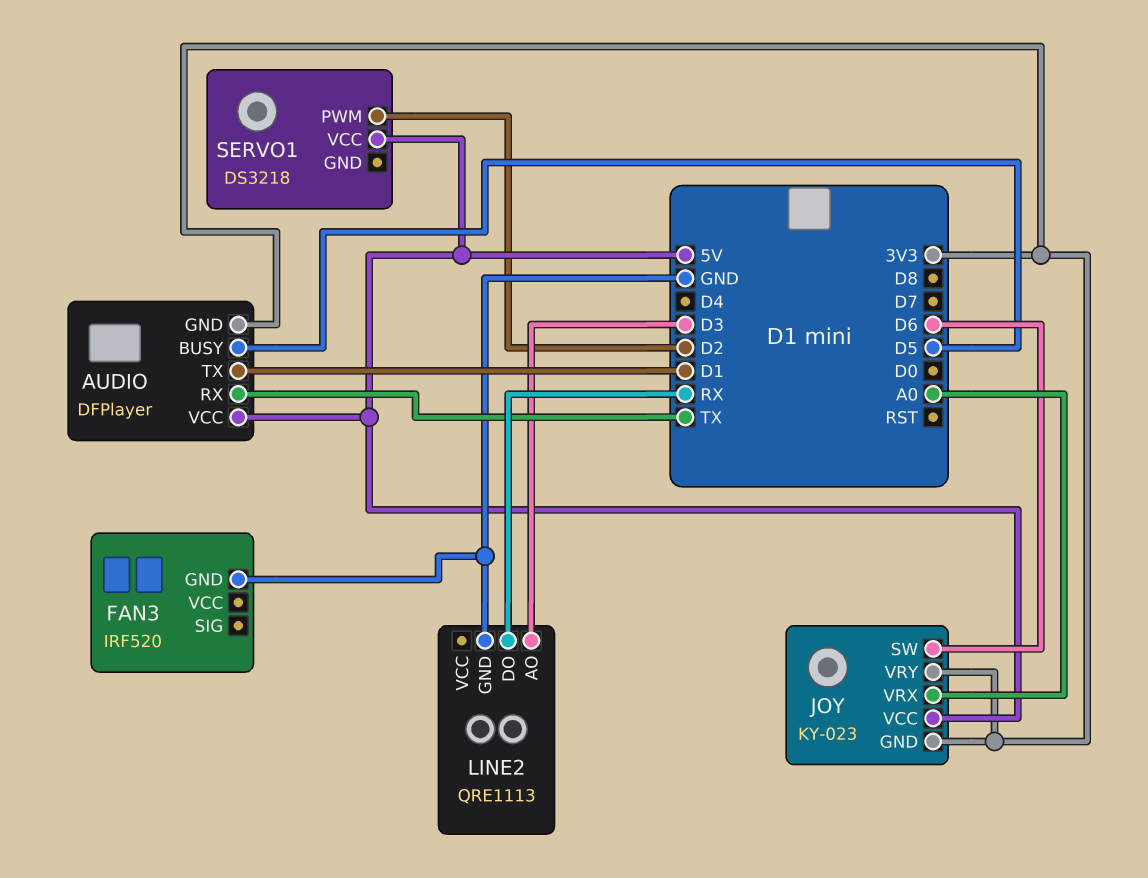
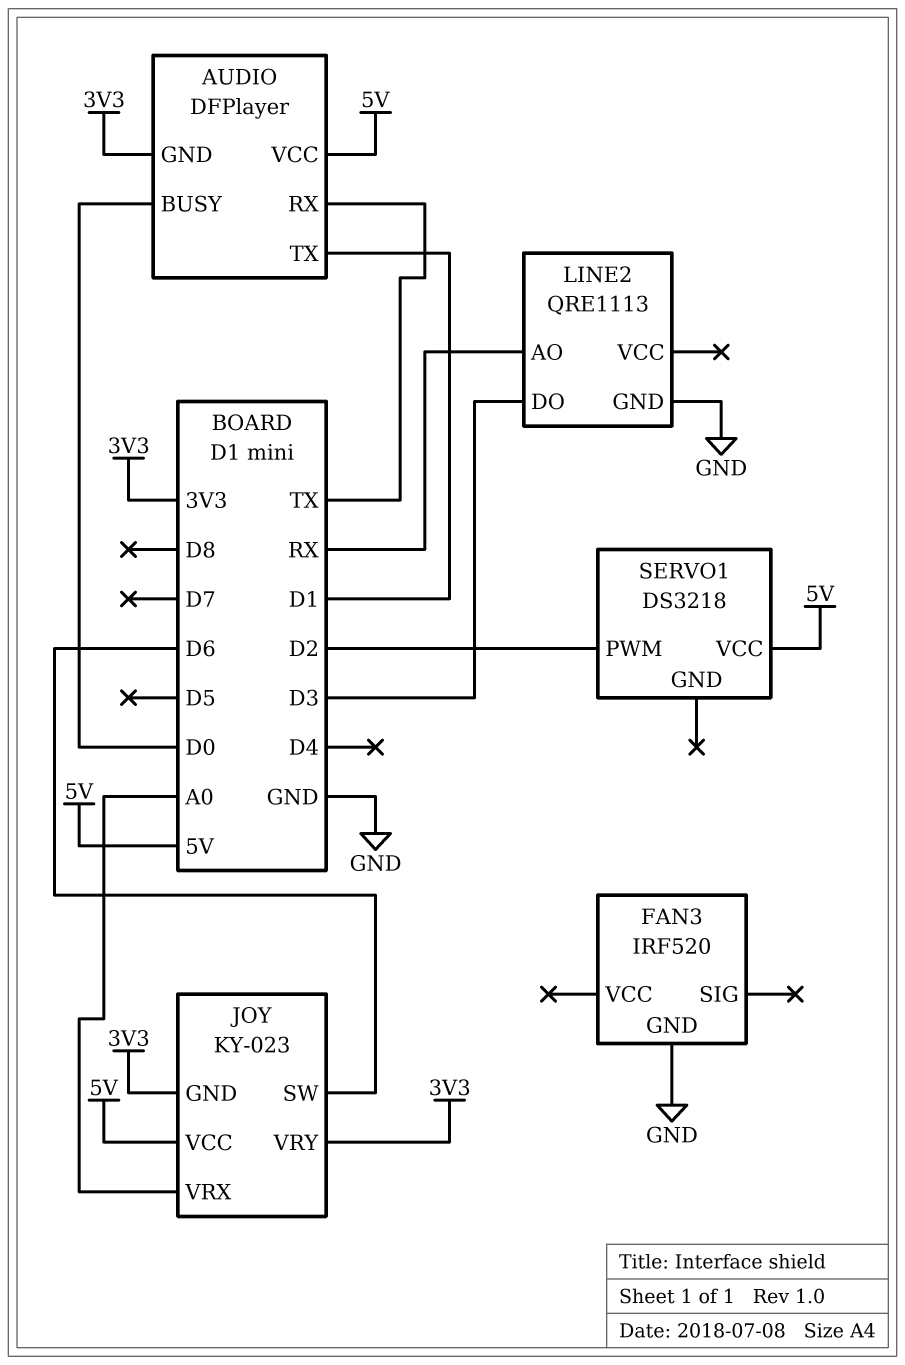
AUDIO pin BUSY: D5 -> D0
LINE2 pin AO: D3 -> RX
LINE2 pin DO: RX -> D3

